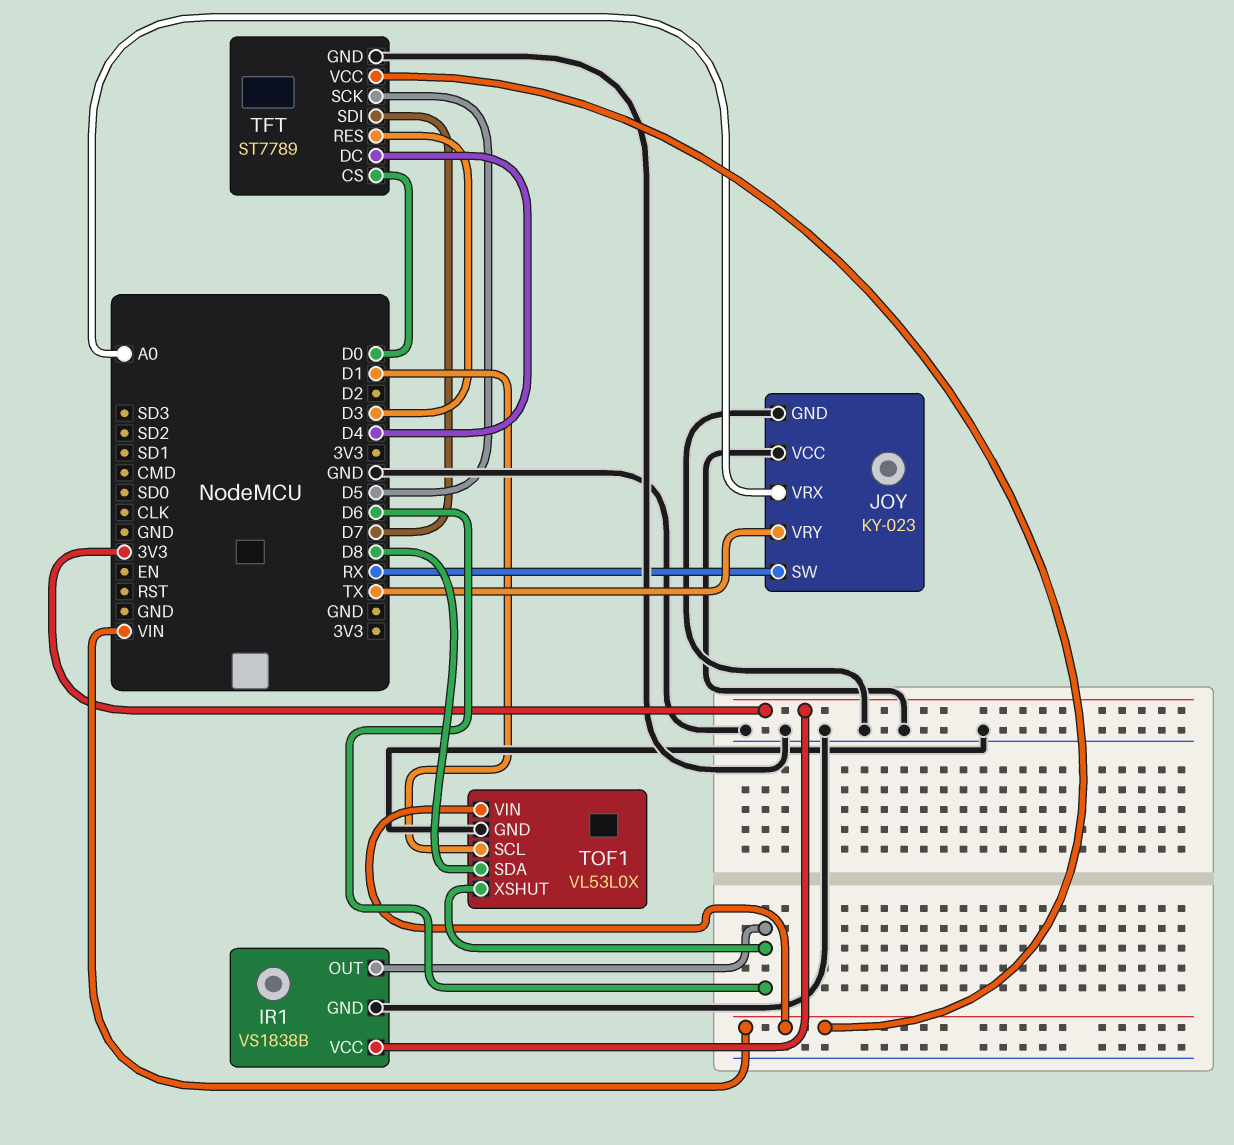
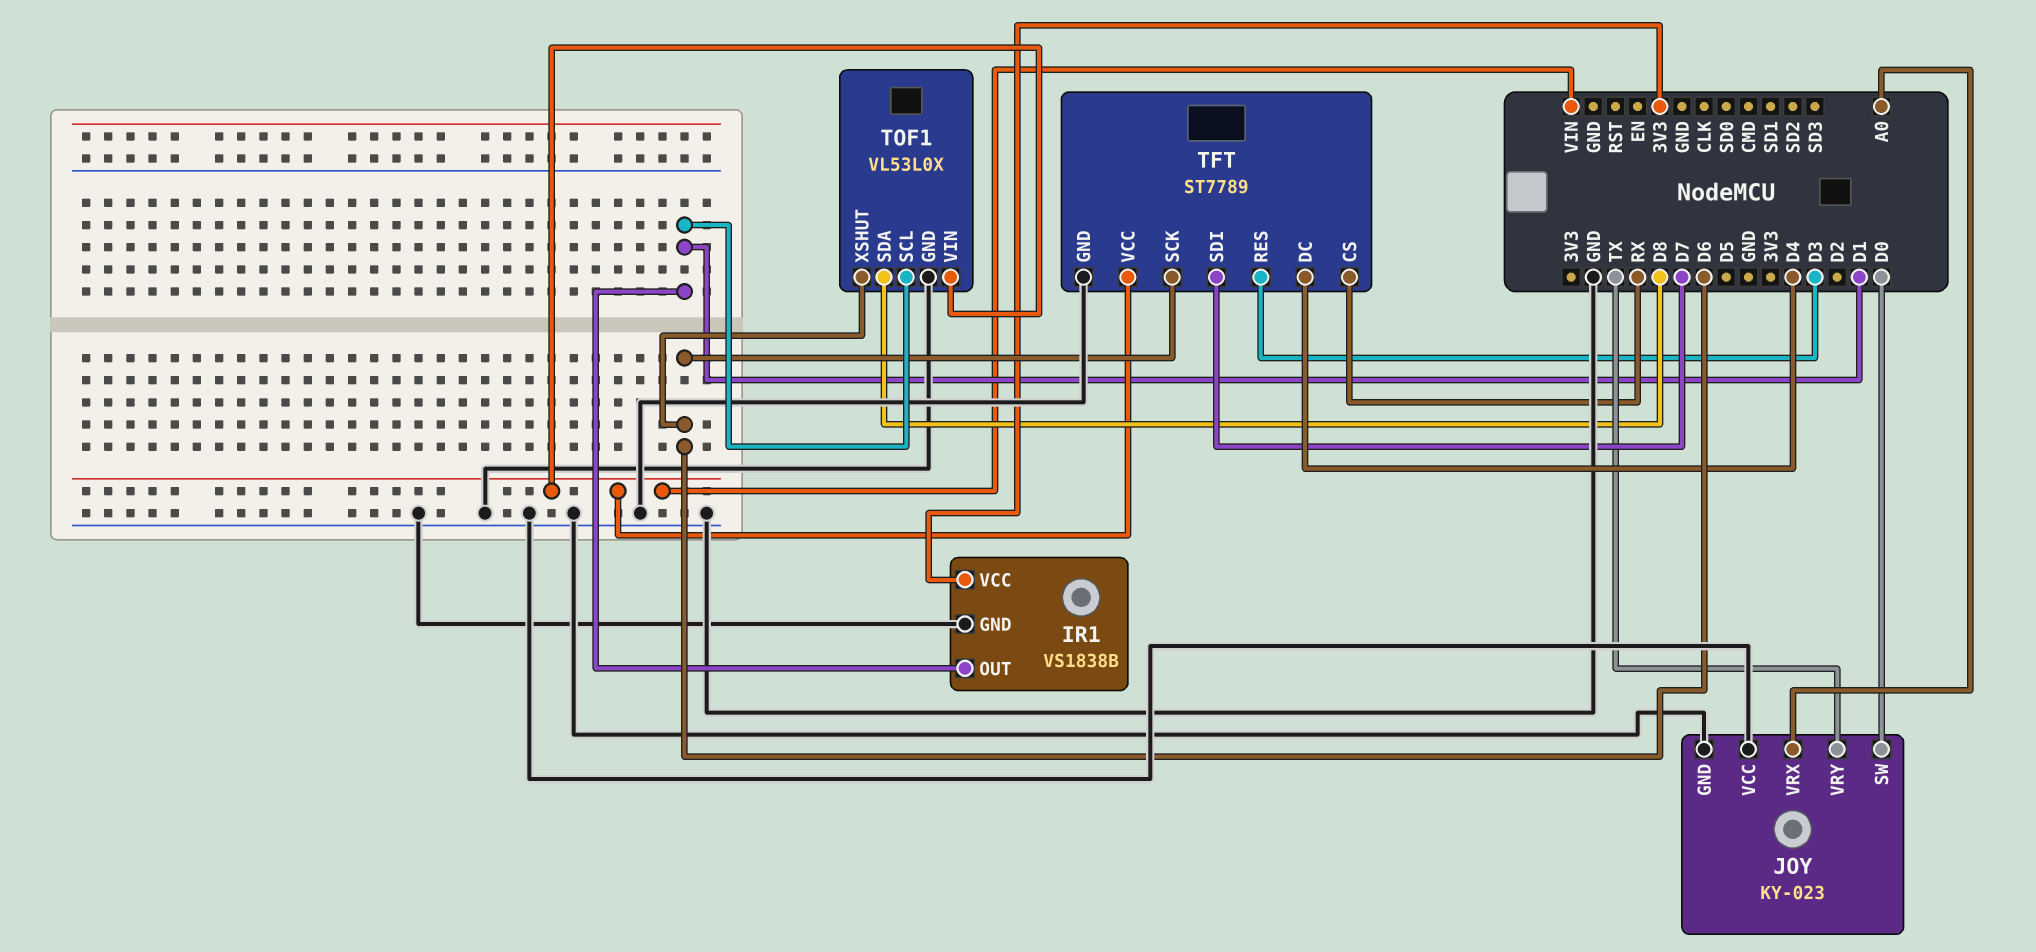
IR1 pin OUT: D6 -> D1
JOY pin SW: RX -> D0
TFT pin CS: D0 -> RX
TFT pin SCK: D5 -> D6

